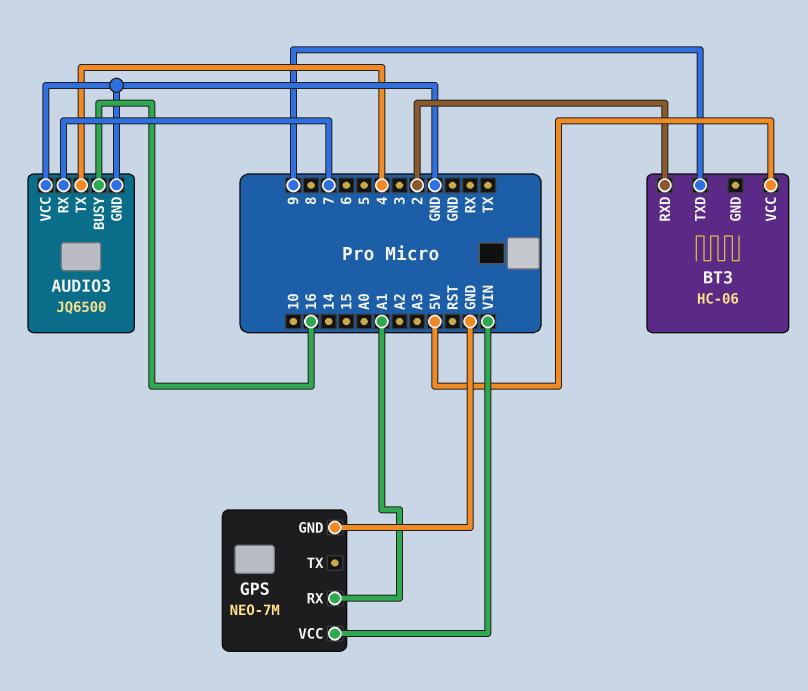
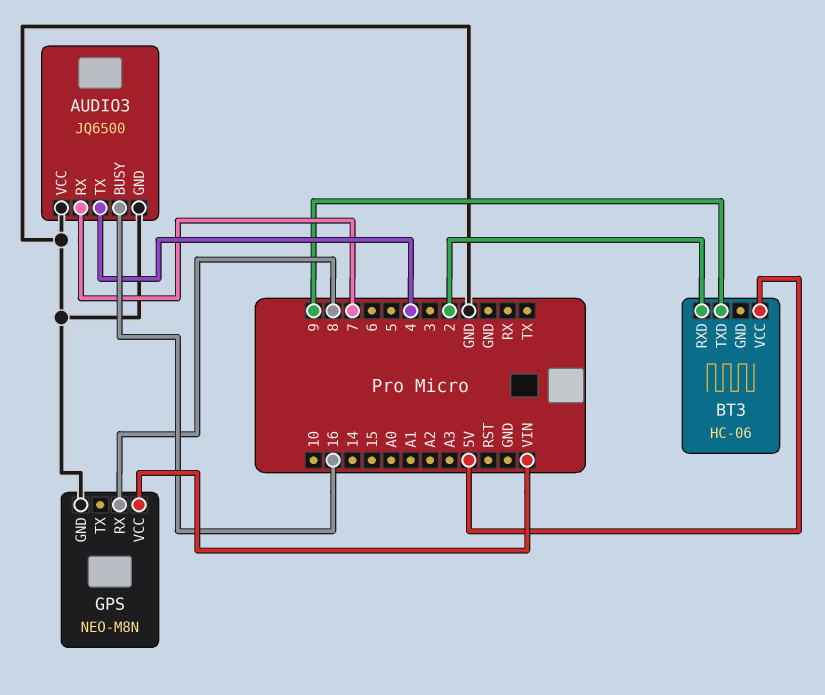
GPS: NEO-7M -> NEO-M8N
GPS pin RX: A1 -> 8

